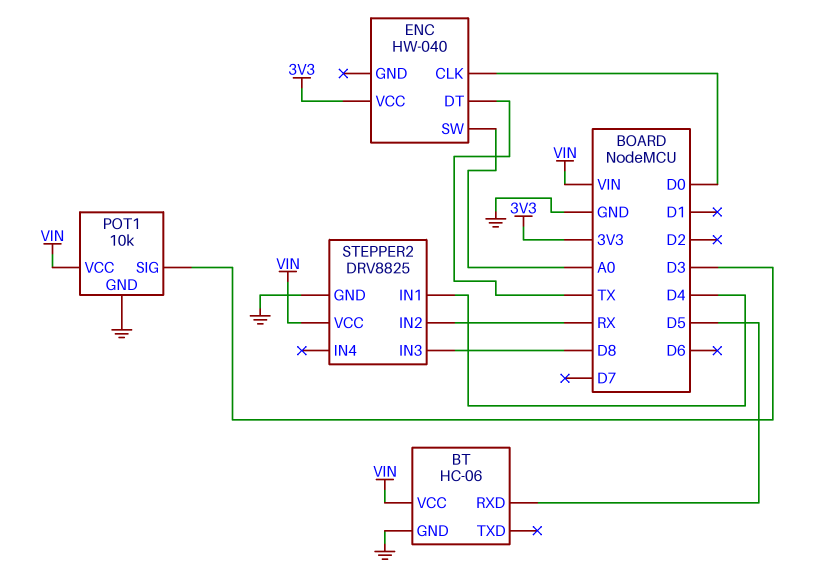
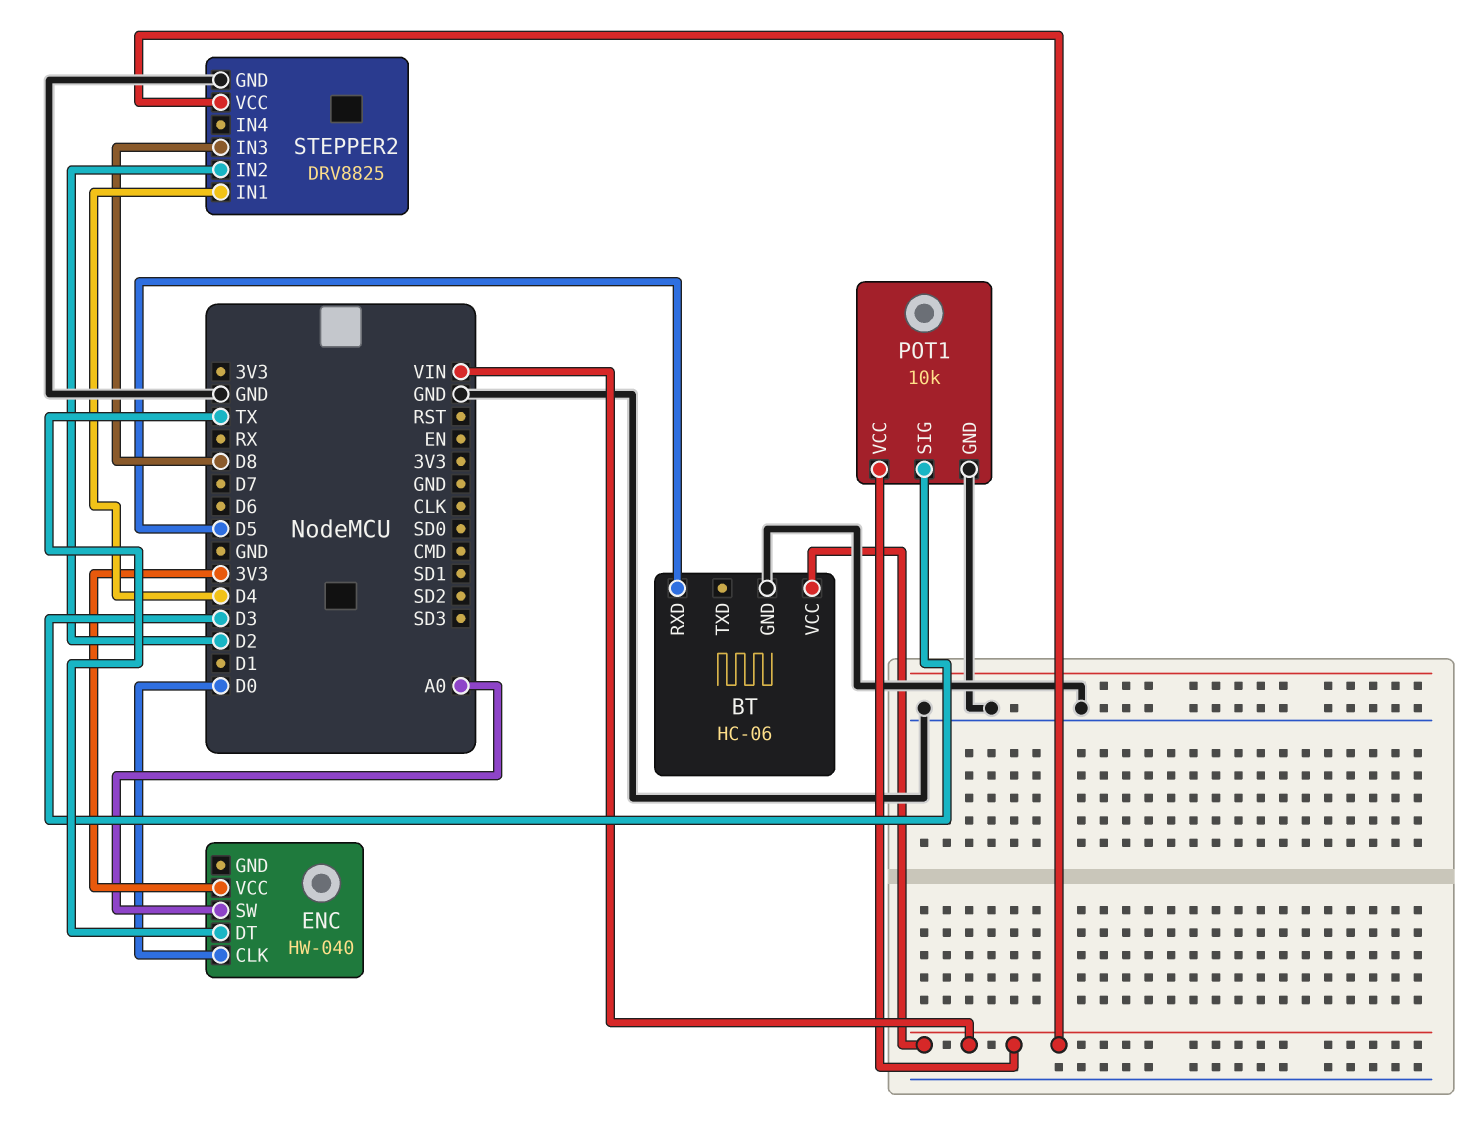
STEPPER2 pin IN2: RX -> D2

